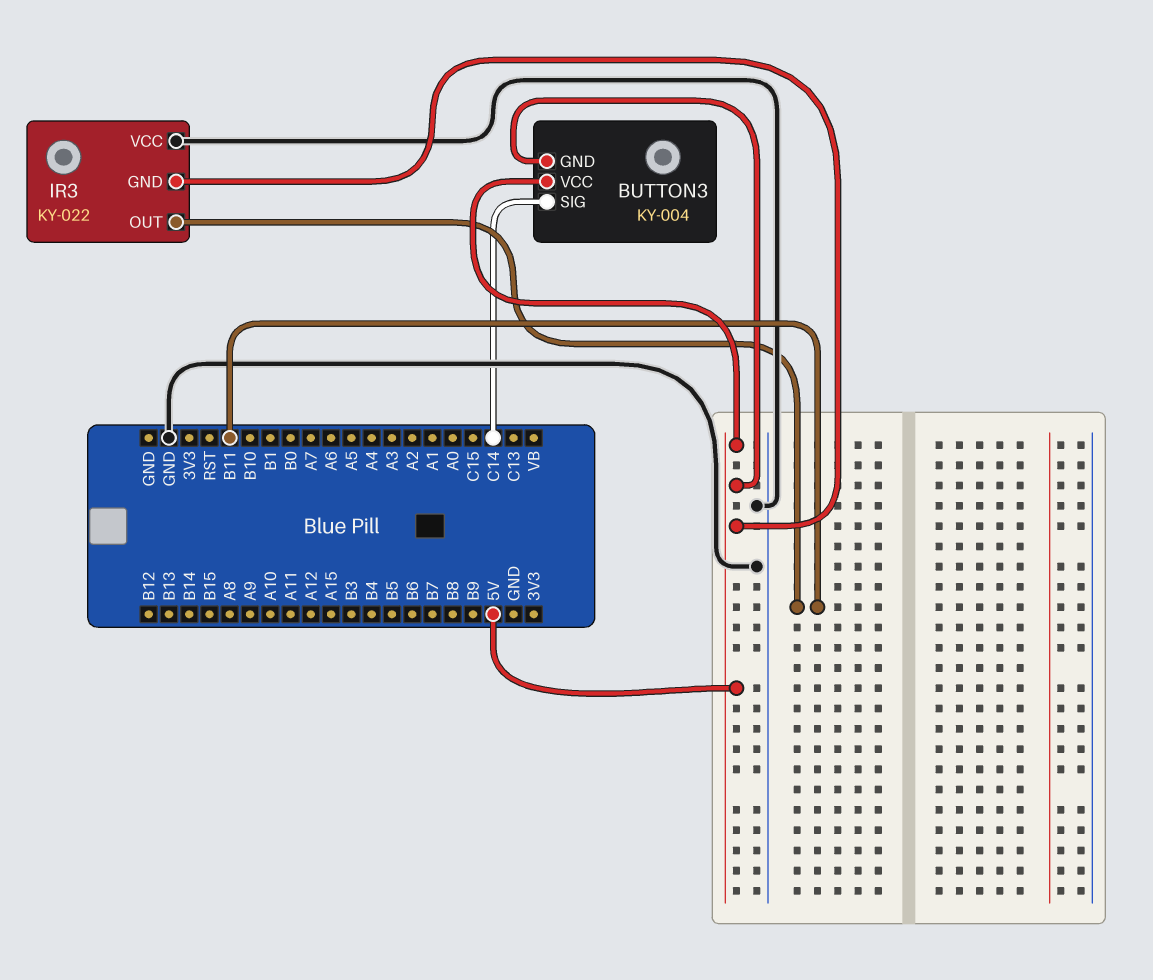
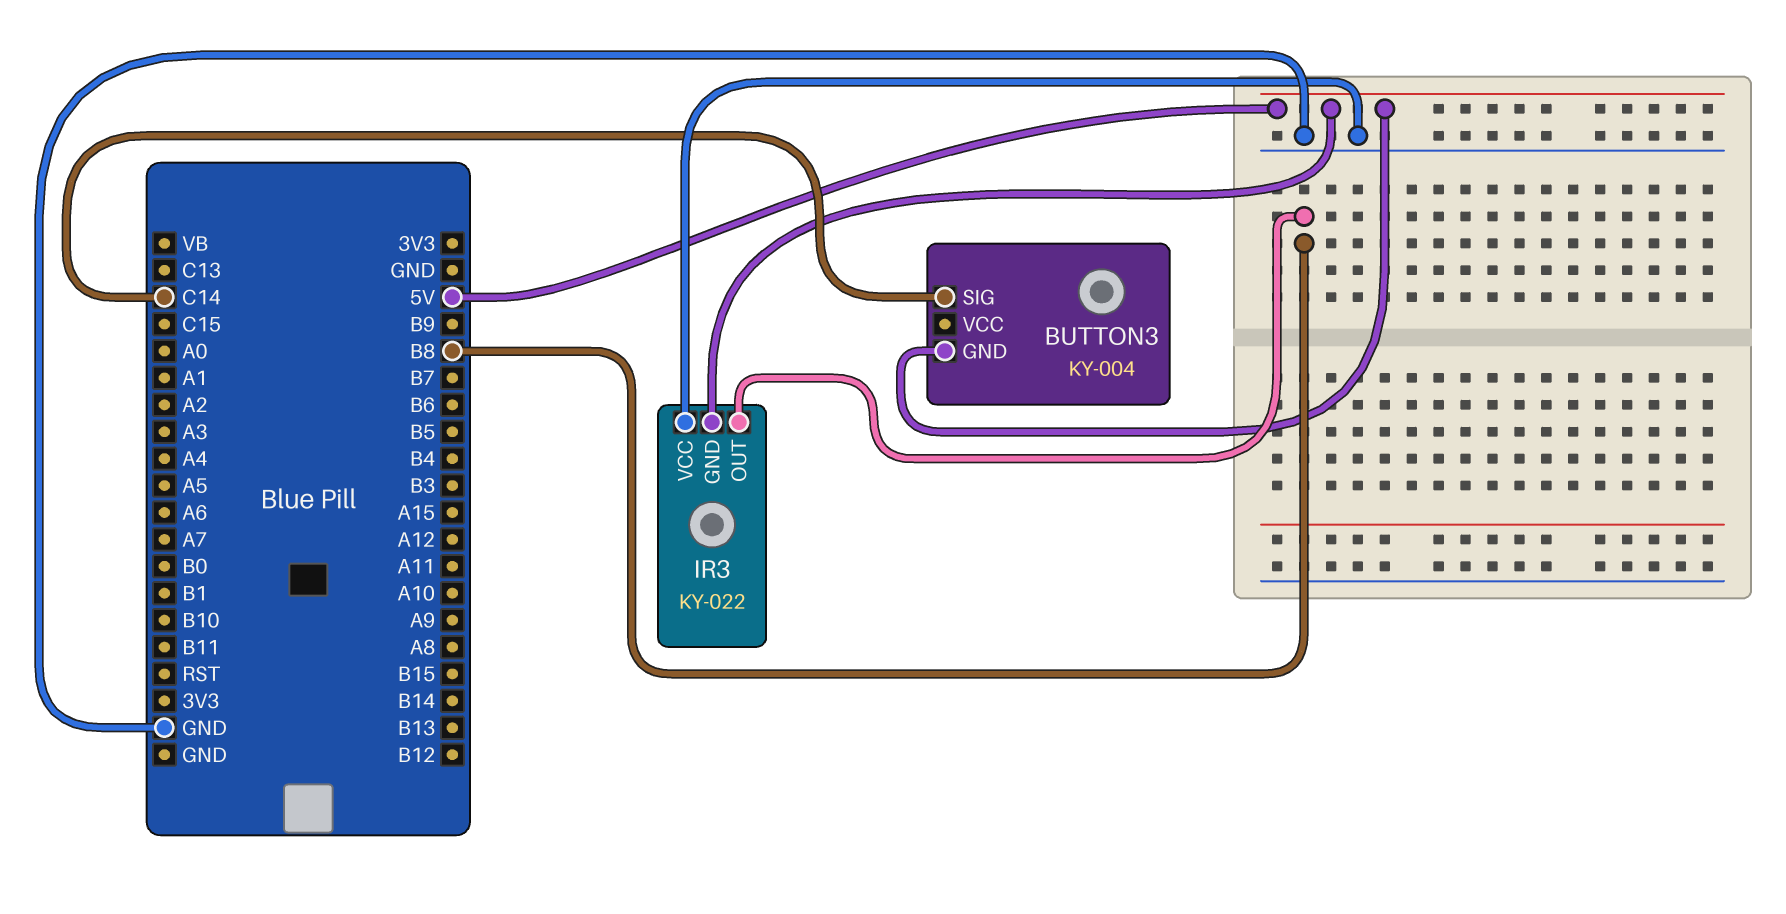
BUTTON3 pin VCC: 5V -> none
IR3 pin OUT: B11 -> B8

